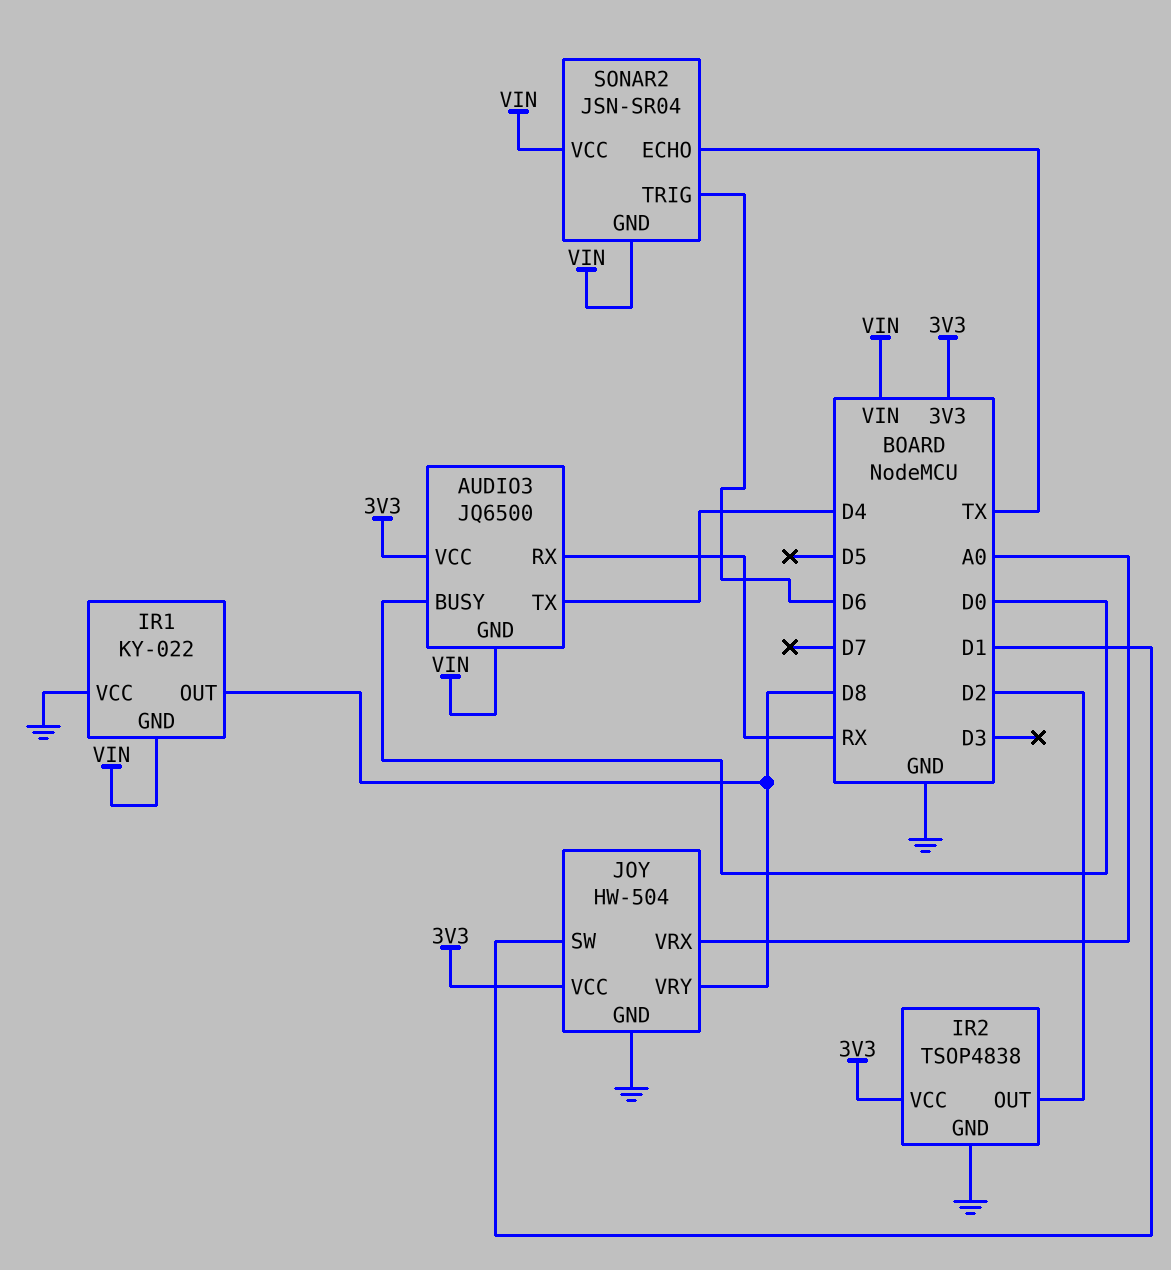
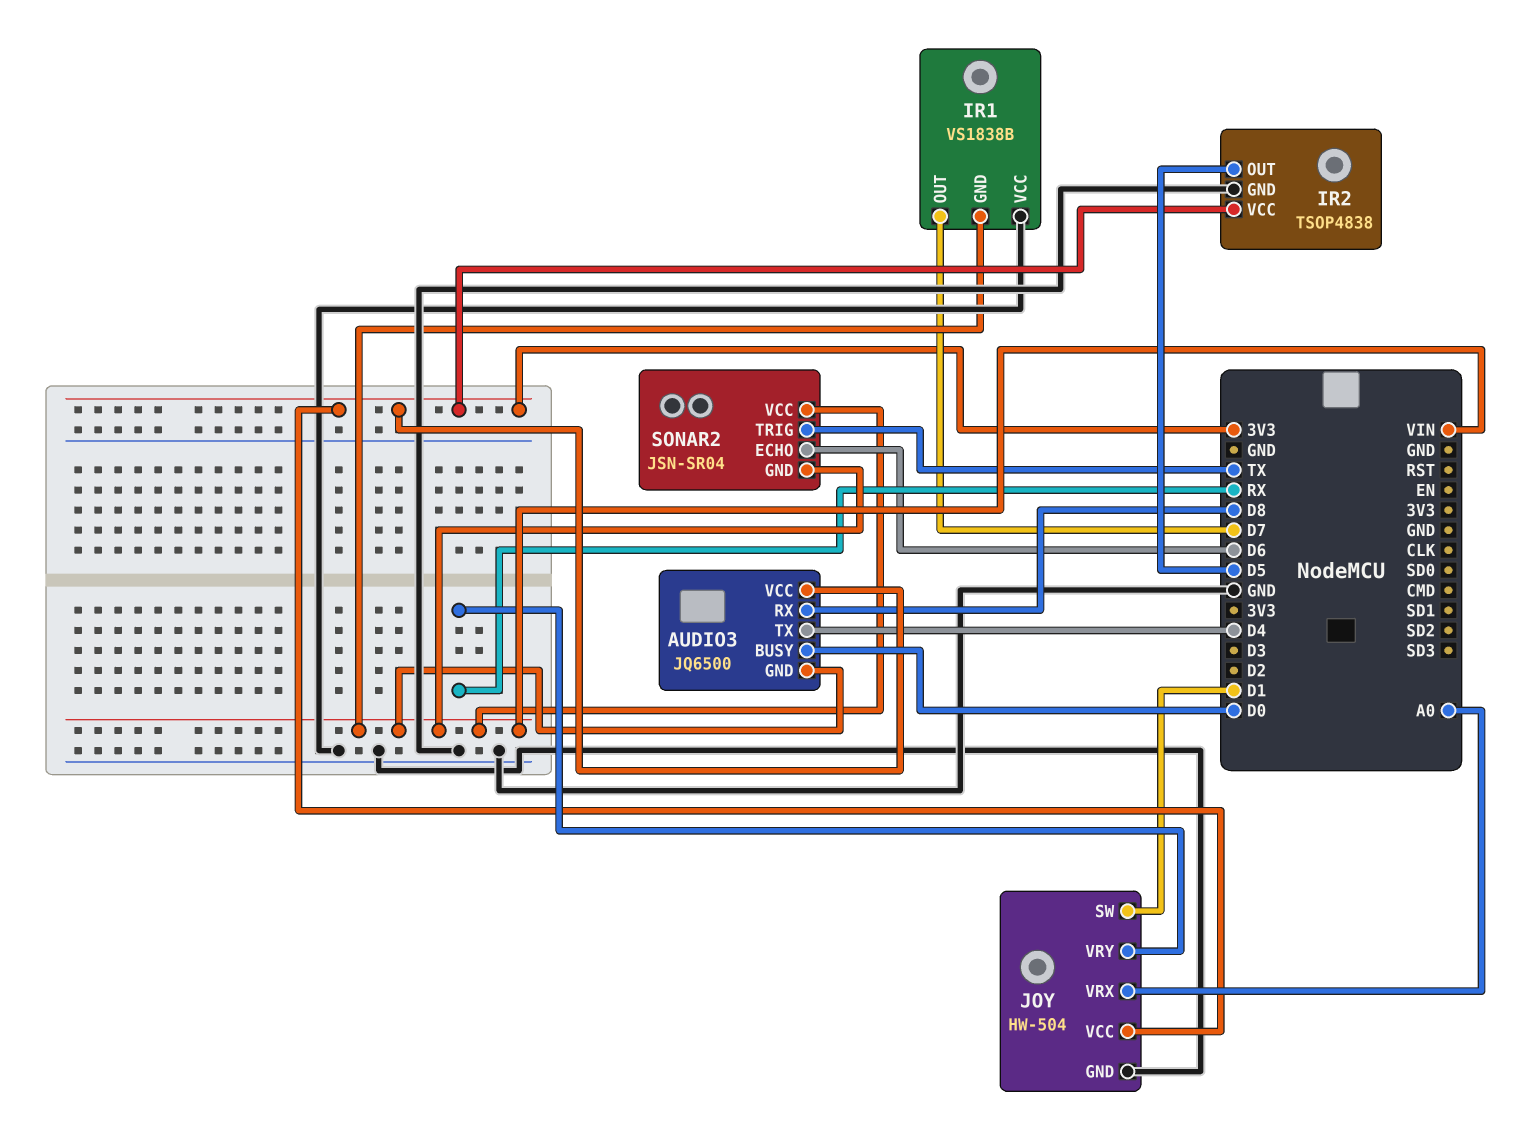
AUDIO3 pin RX: RX -> D8
IR1: KY-022 -> VS1838B
IR1 pin OUT: D8 -> D7
IR2 pin OUT: D2 -> D5
JOY pin VRY: D8 -> RX
SONAR2 pin ECHO: TX -> D6
SONAR2 pin TRIG: D6 -> TX

